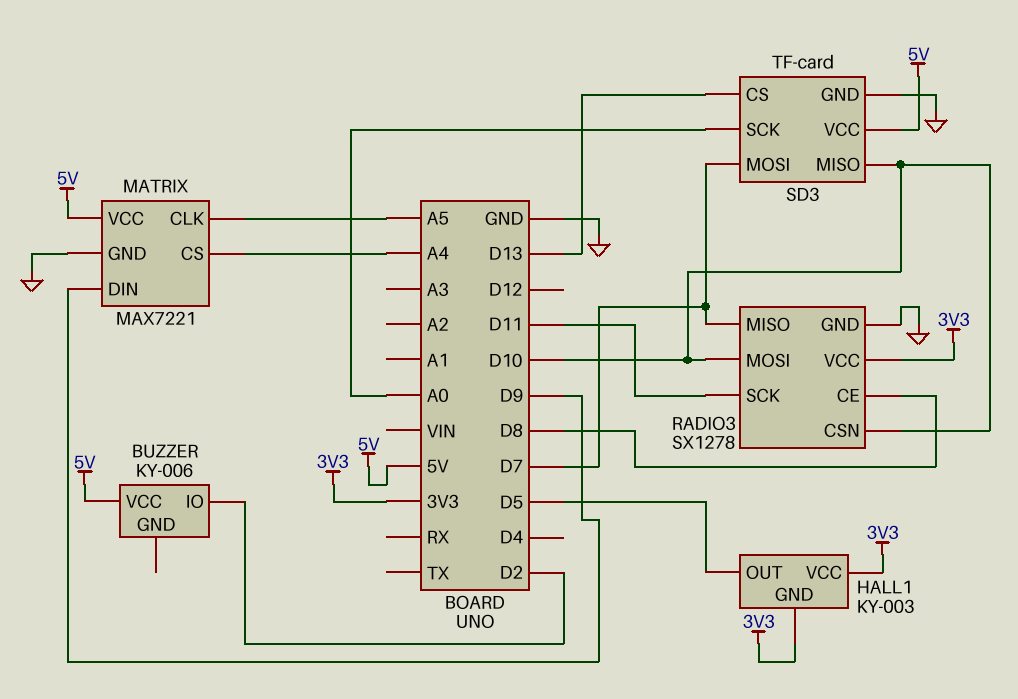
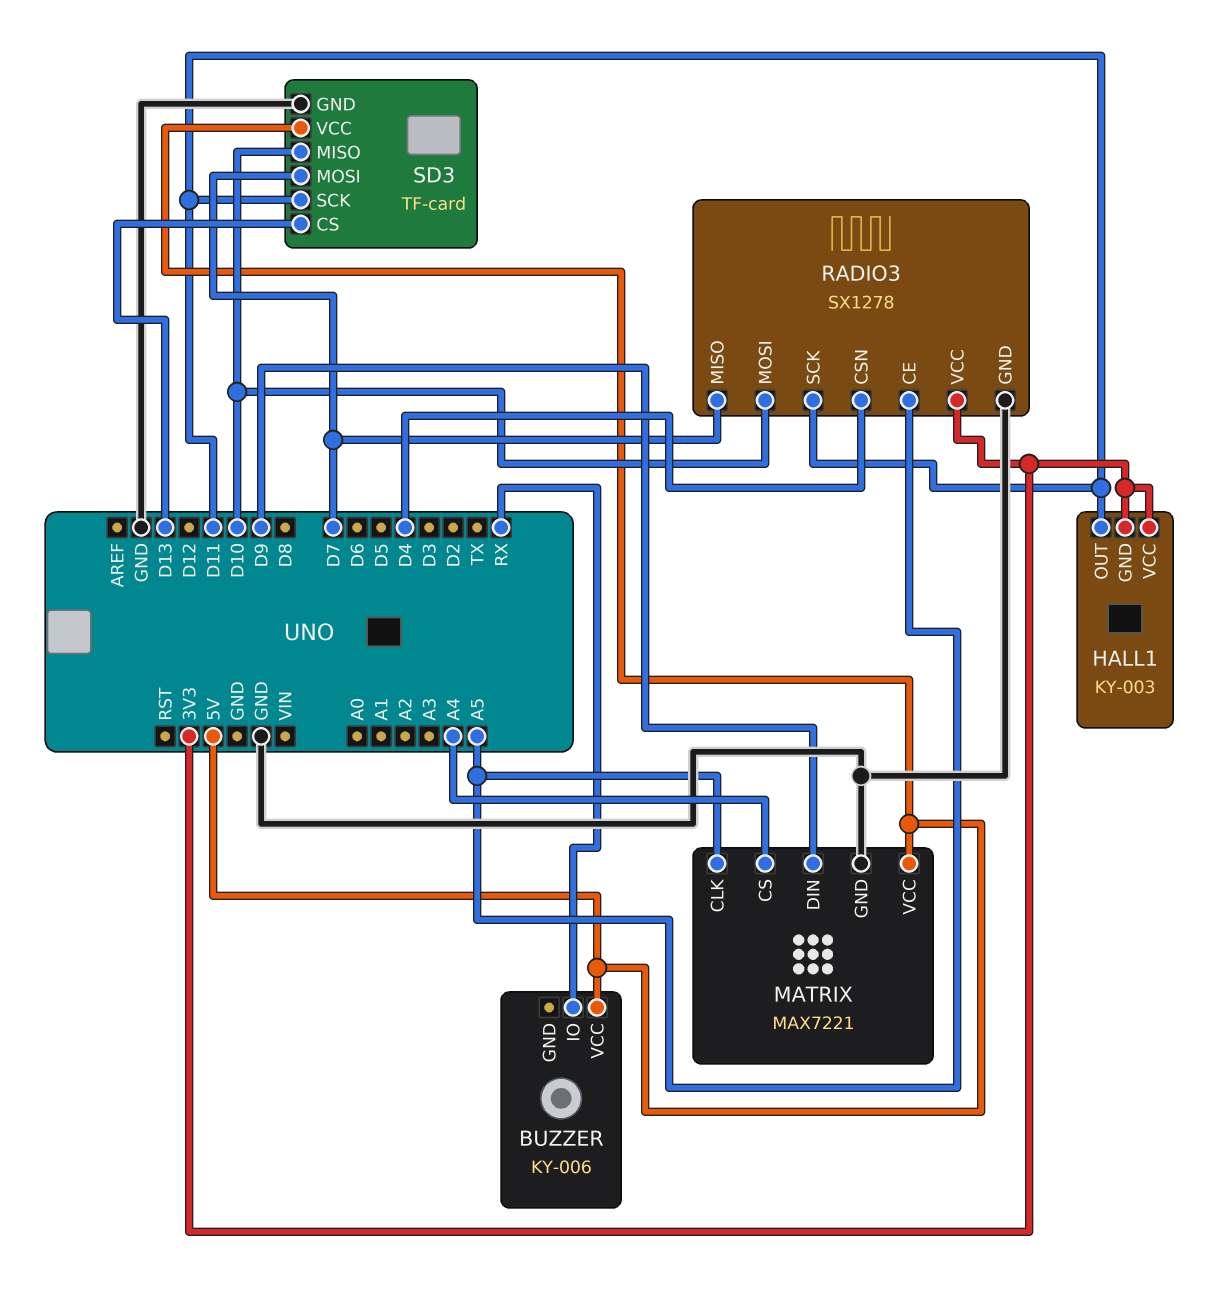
BUZZER pin IO: D2 -> RX
HALL1 pin OUT: D5 -> D11
RADIO3 pin CE: D8 -> A5
RADIO3 pin CSN: D10 -> D4
SD3 pin SCK: A0 -> D11

